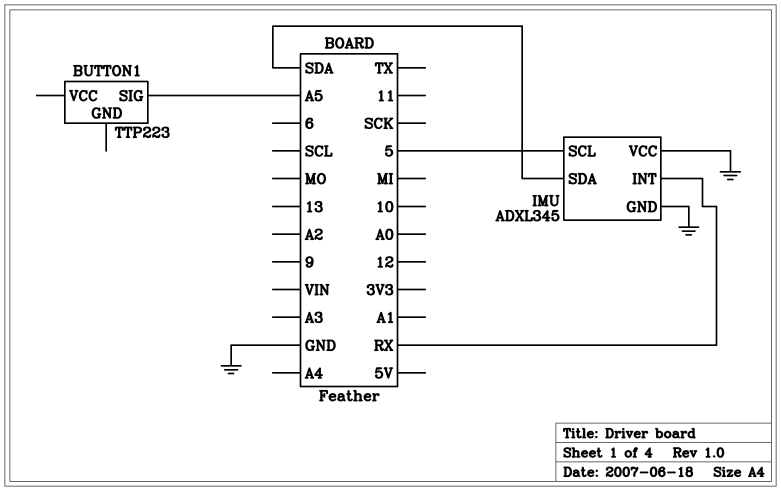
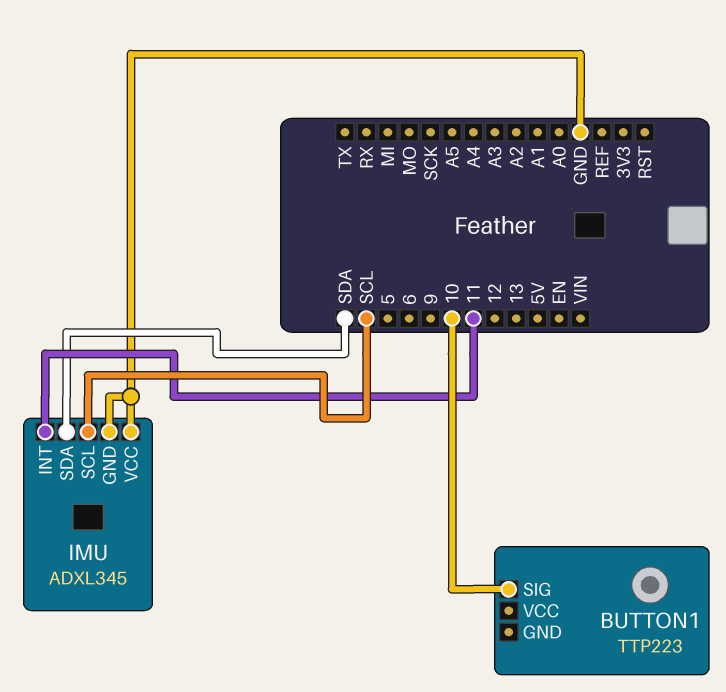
BUTTON1 pin SIG: A5 -> 10
IMU pin INT: RX -> 11
IMU pin SCL: 5 -> SCL

